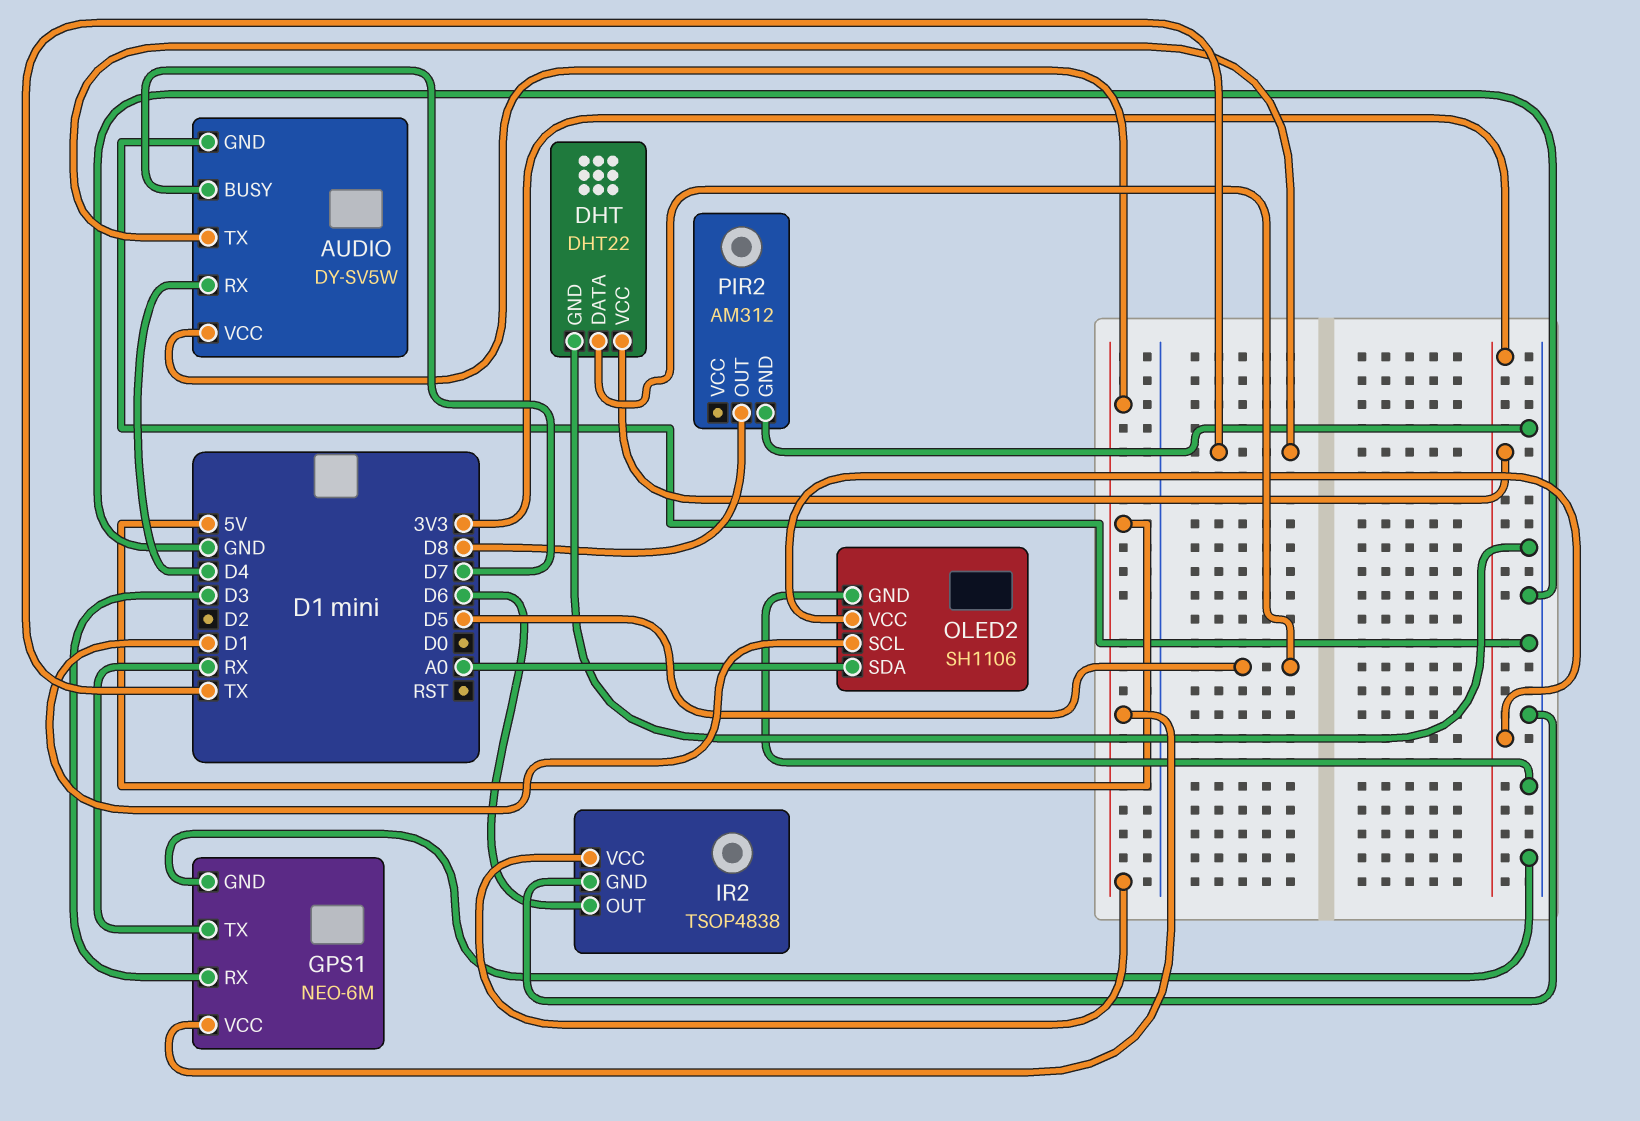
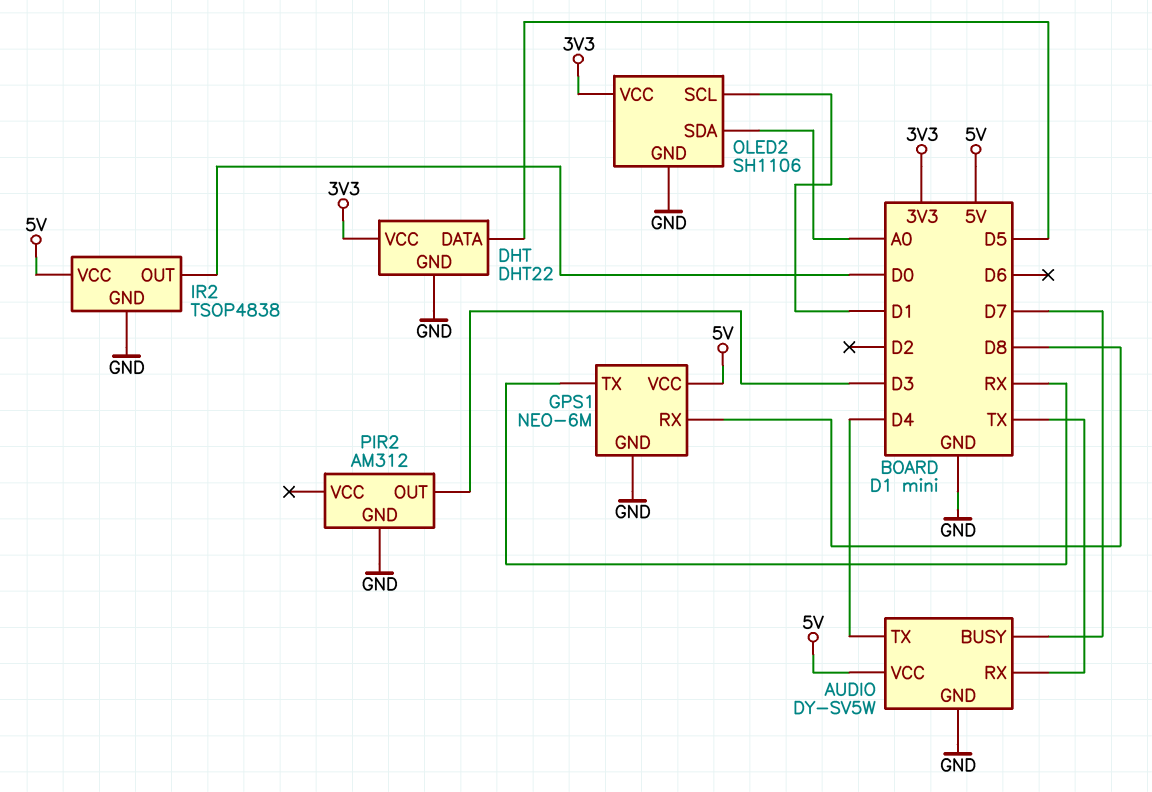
AUDIO pin RX: D4 -> TX
AUDIO pin TX: TX -> D4
GPS1 pin RX: D3 -> D8
IR2 pin OUT: D6 -> D0
PIR2 pin OUT: D8 -> D3

